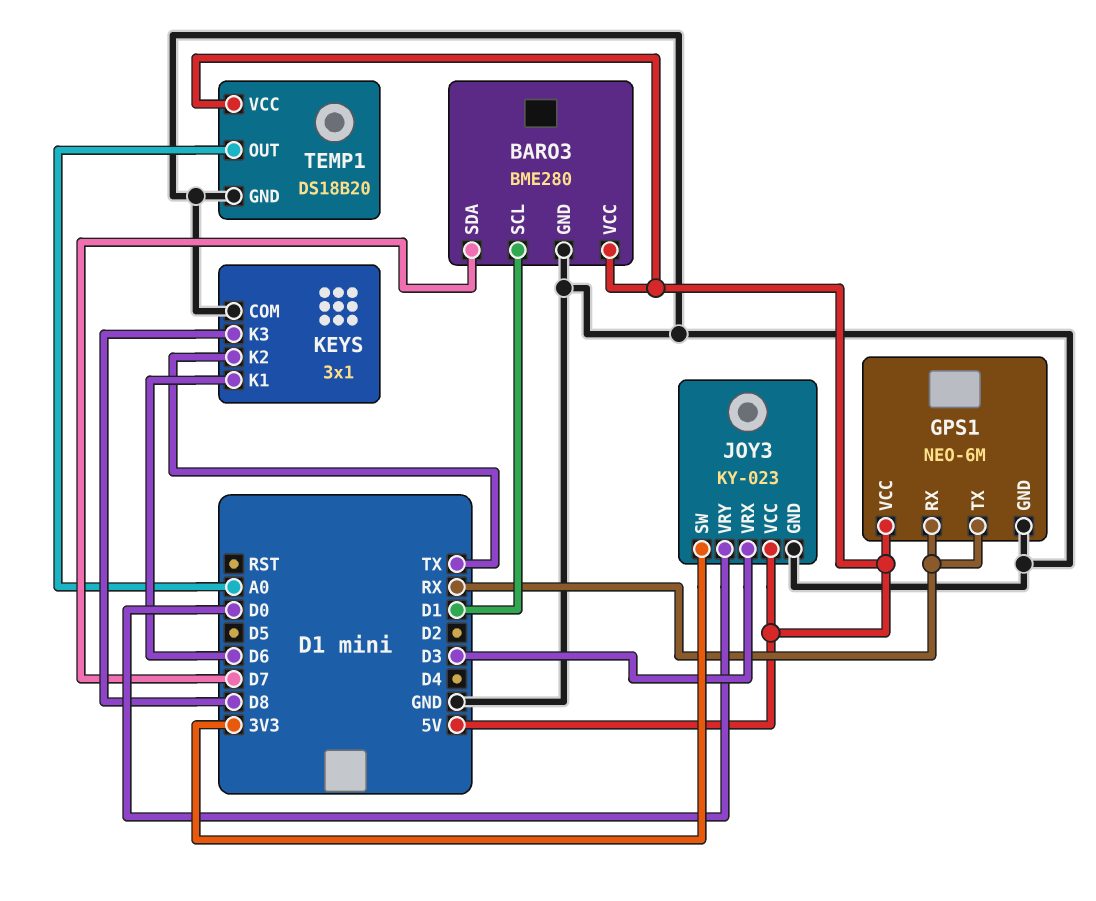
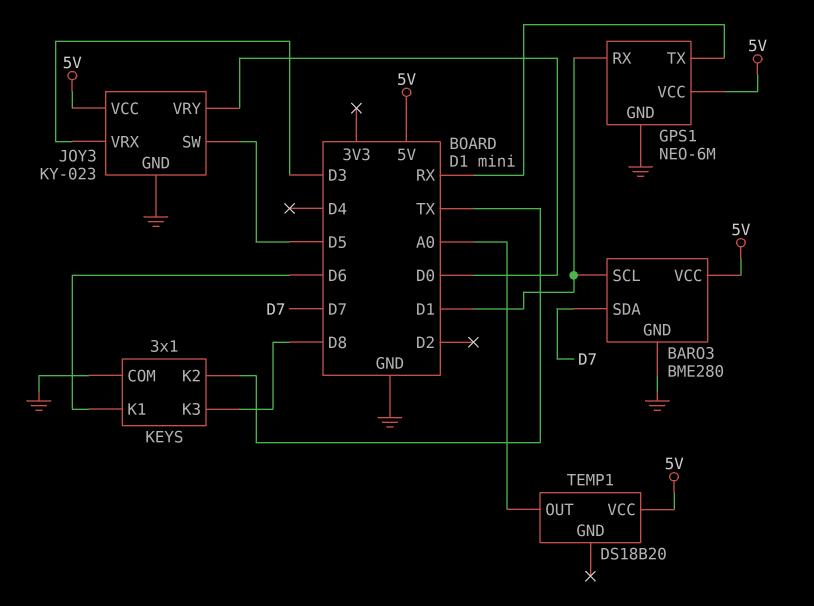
GPS1 pin RX: RX -> D1
JOY3 pin SW: 3V3 -> D5
TEMP1 pin GND: GND -> none

